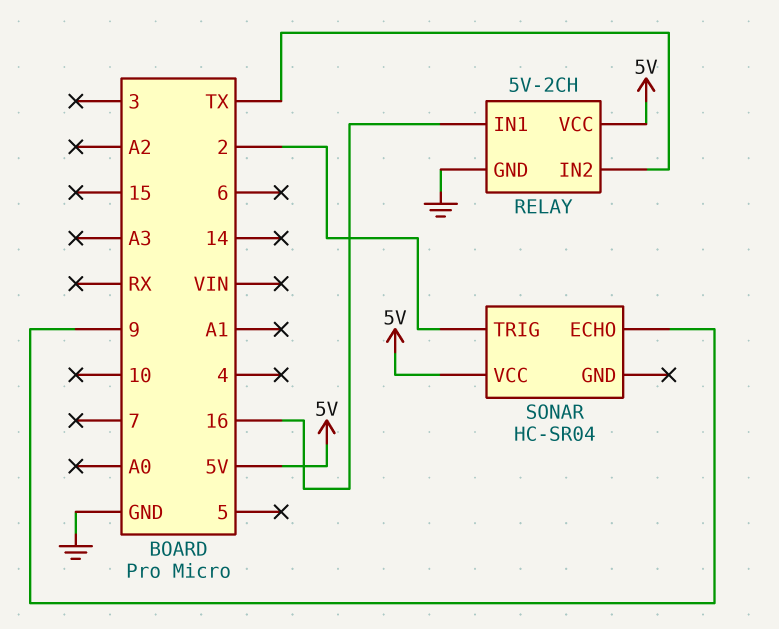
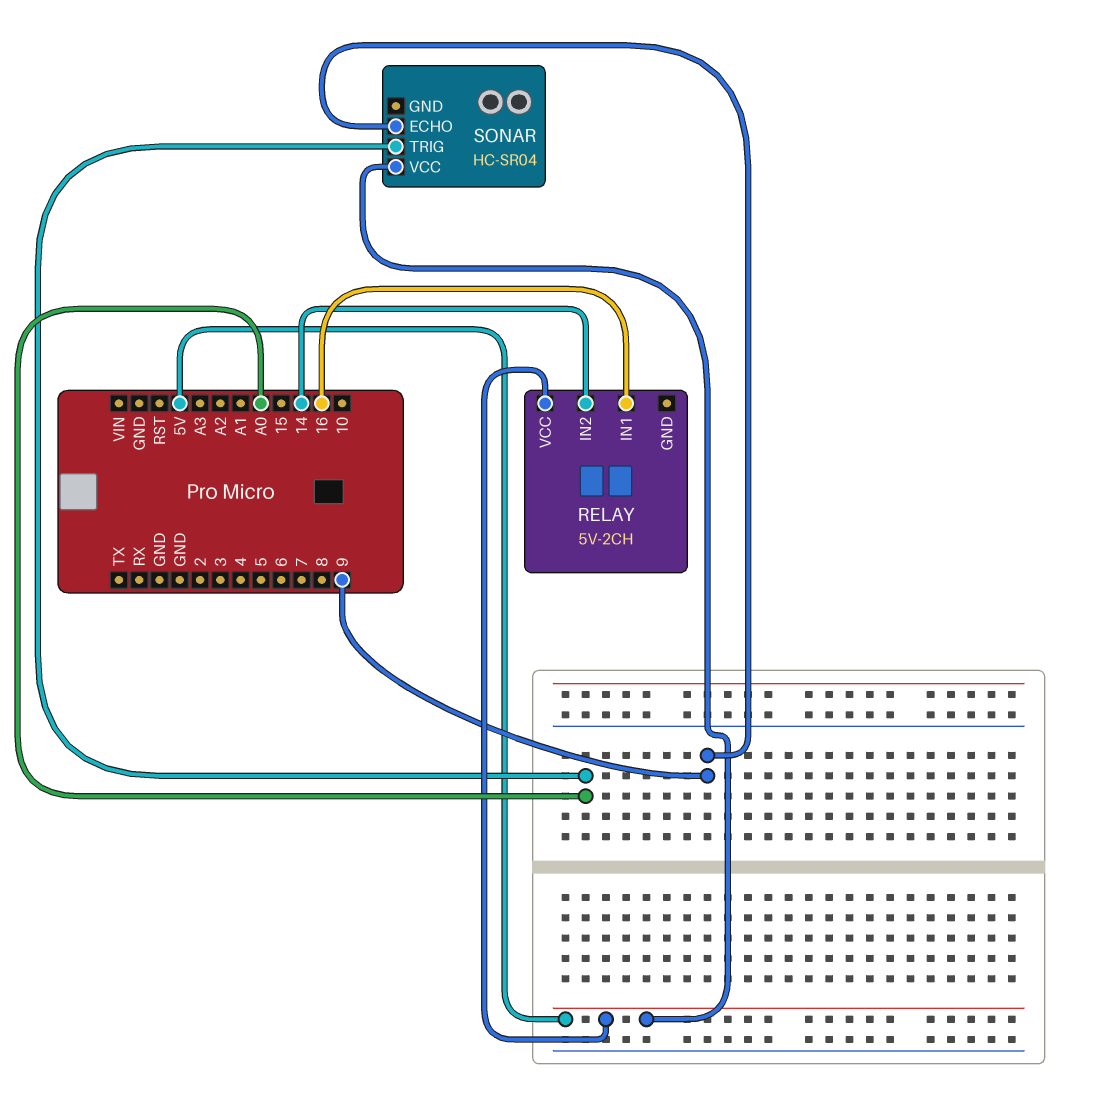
RELAY pin GND: GND -> none
RELAY pin IN2: TX -> 14
SONAR pin TRIG: 2 -> A0

